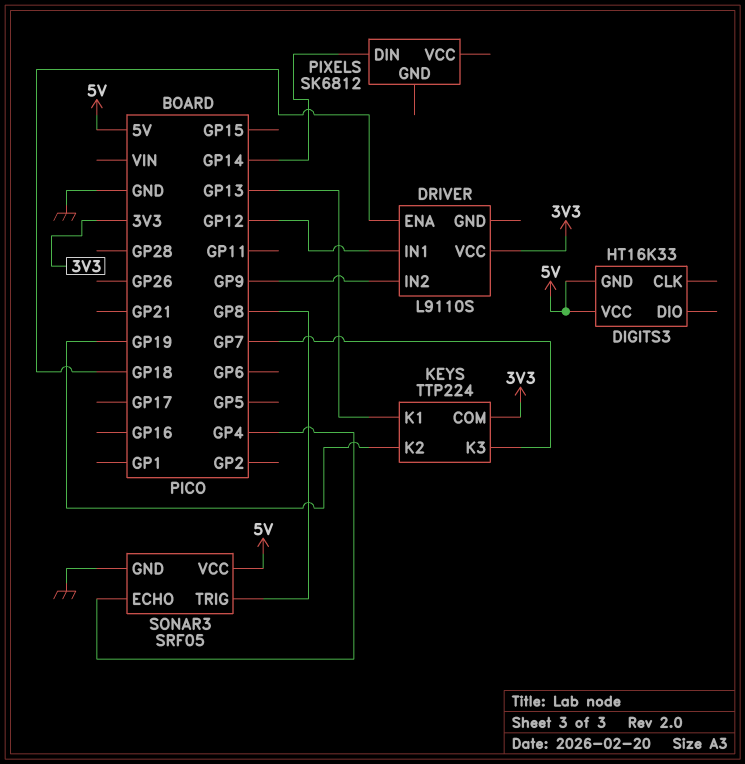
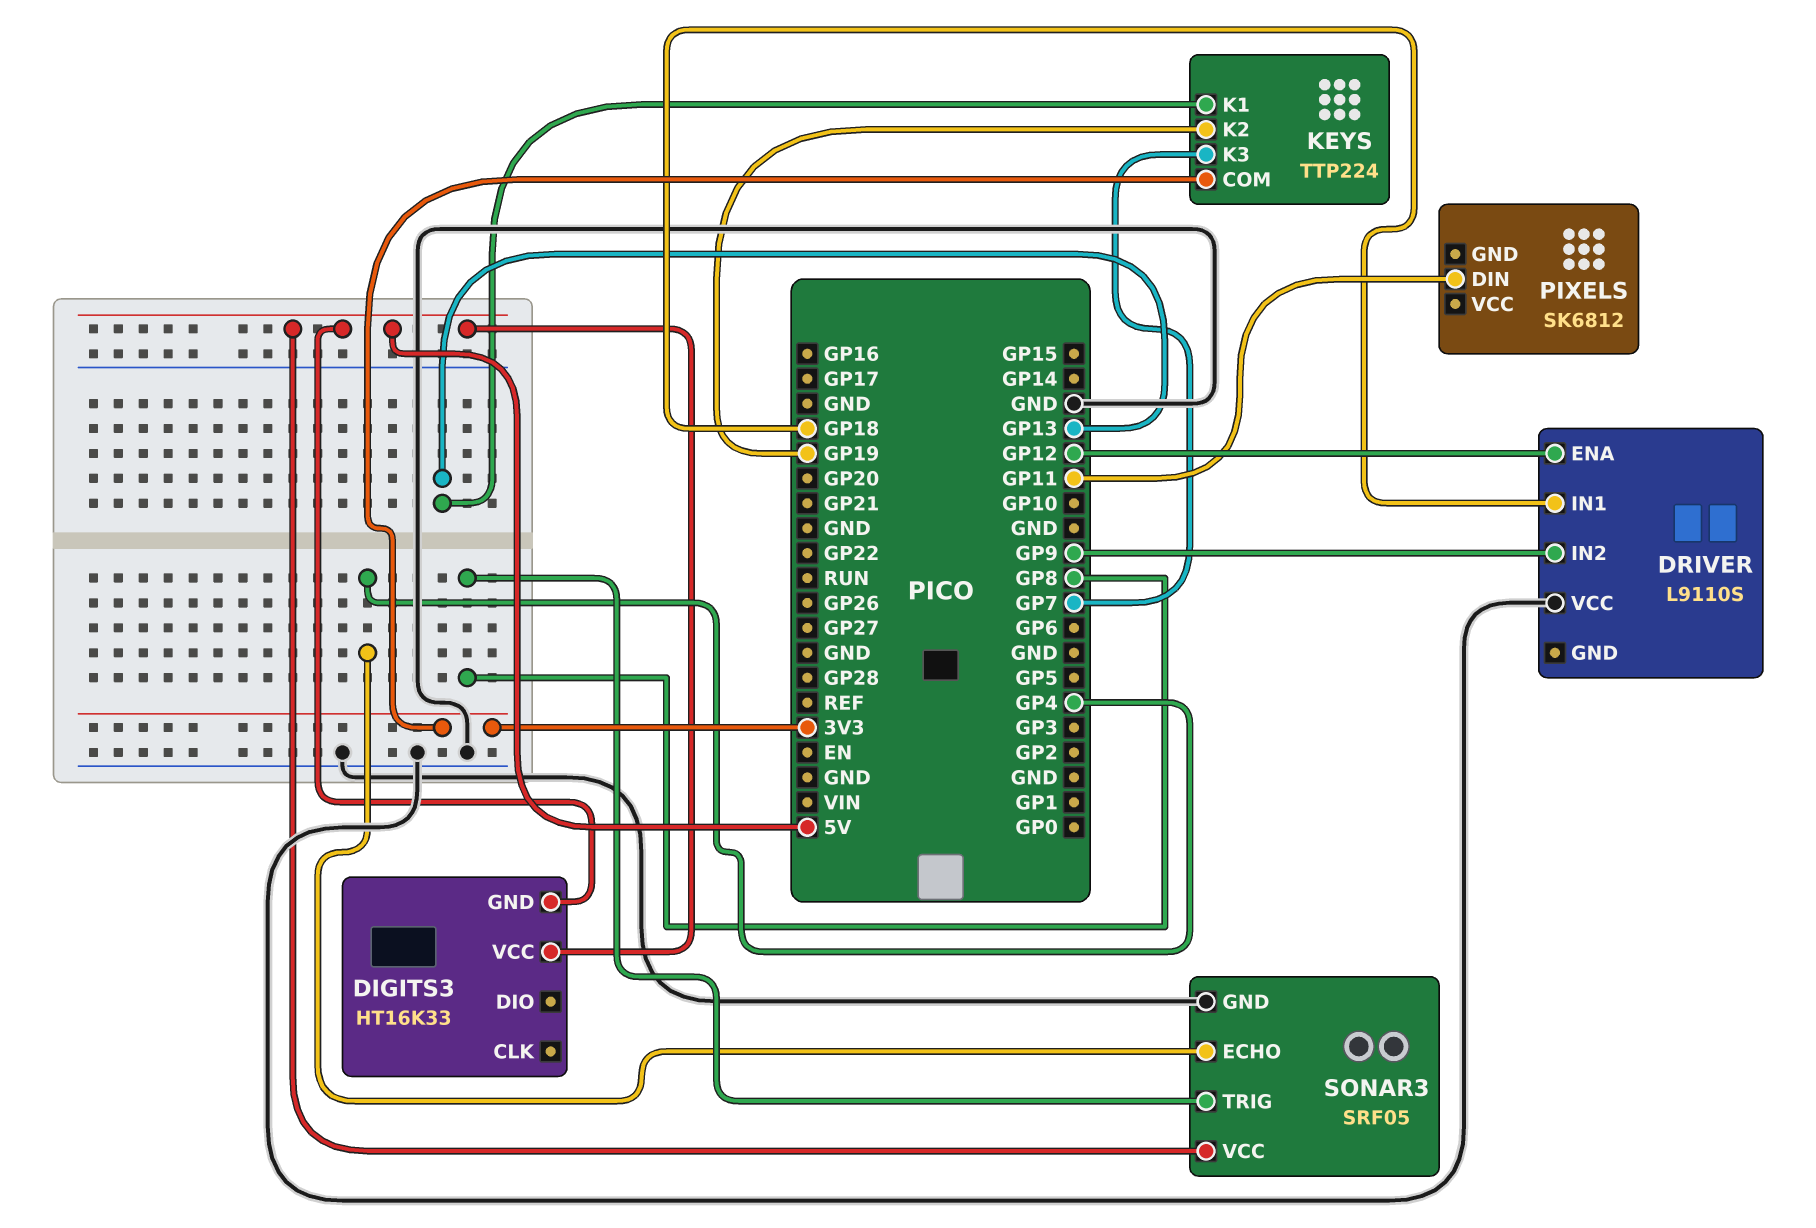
DRIVER pin ENA: GP18 -> GP12
DRIVER pin IN1: GP12 -> GP18
DRIVER pin VCC: 3V3 -> GND
PIXELS pin DIN: GP14 -> GP11

